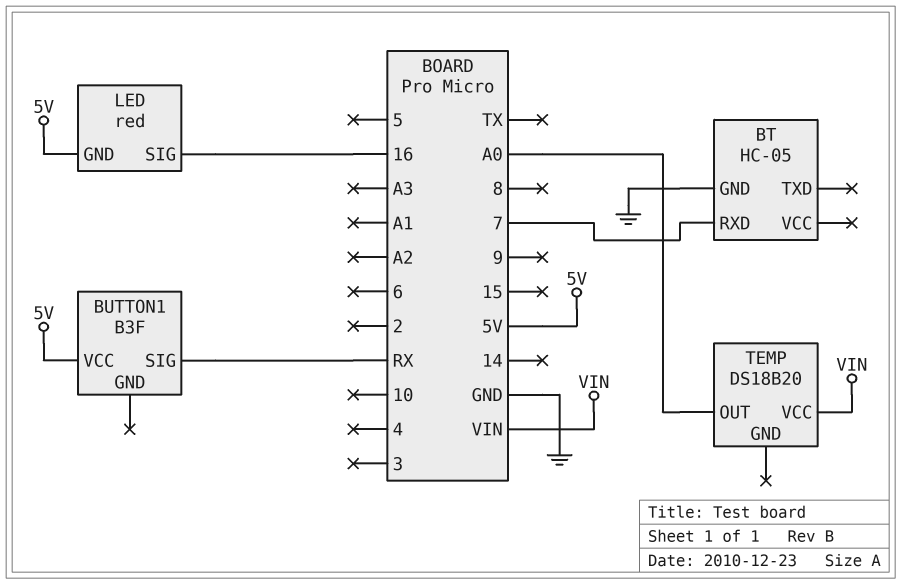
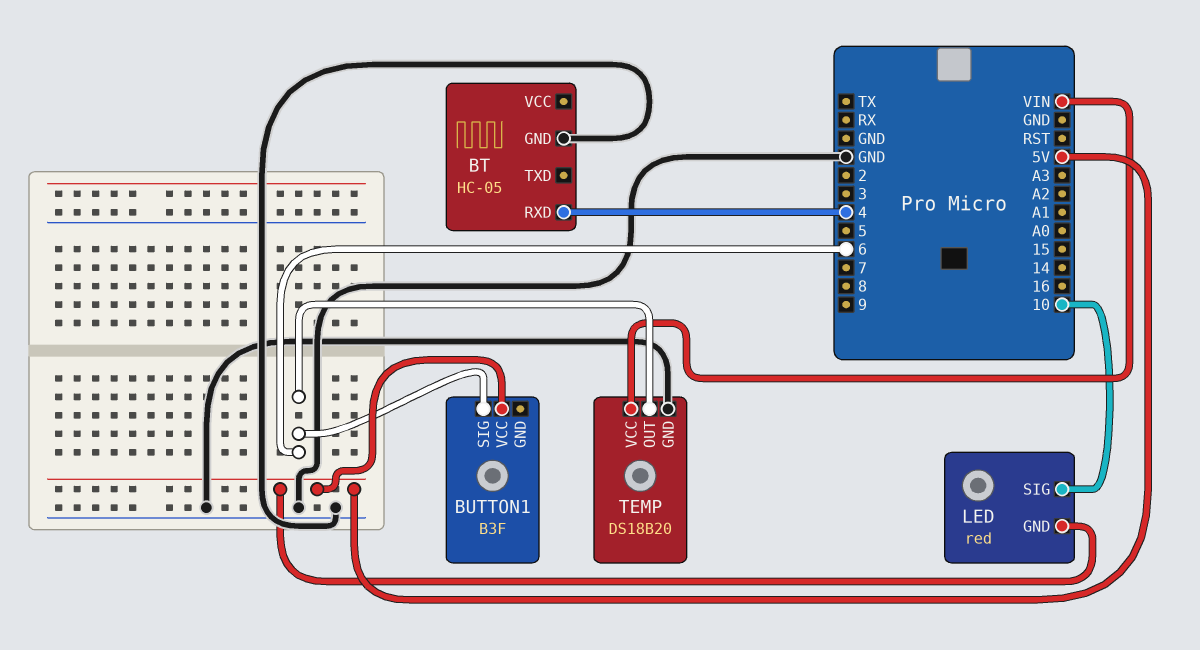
BT pin RXD: 7 -> 4
BUTTON1 pin SIG: RX -> 6
LED pin SIG: 16 -> 10
TEMP pin GND: none -> GND
TEMP pin OUT: A0 -> 6

